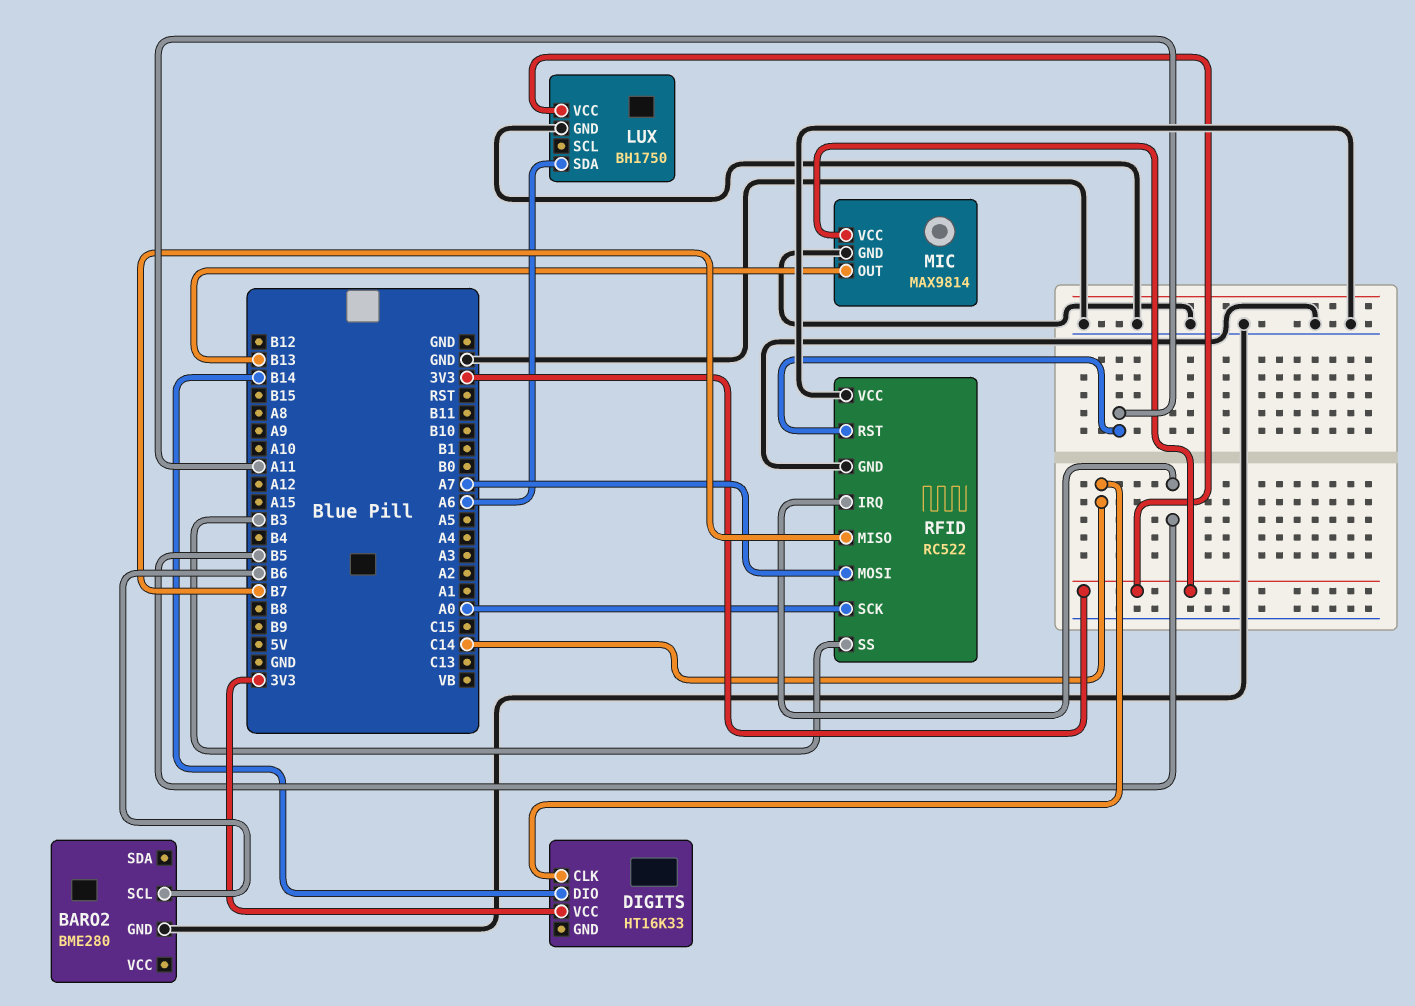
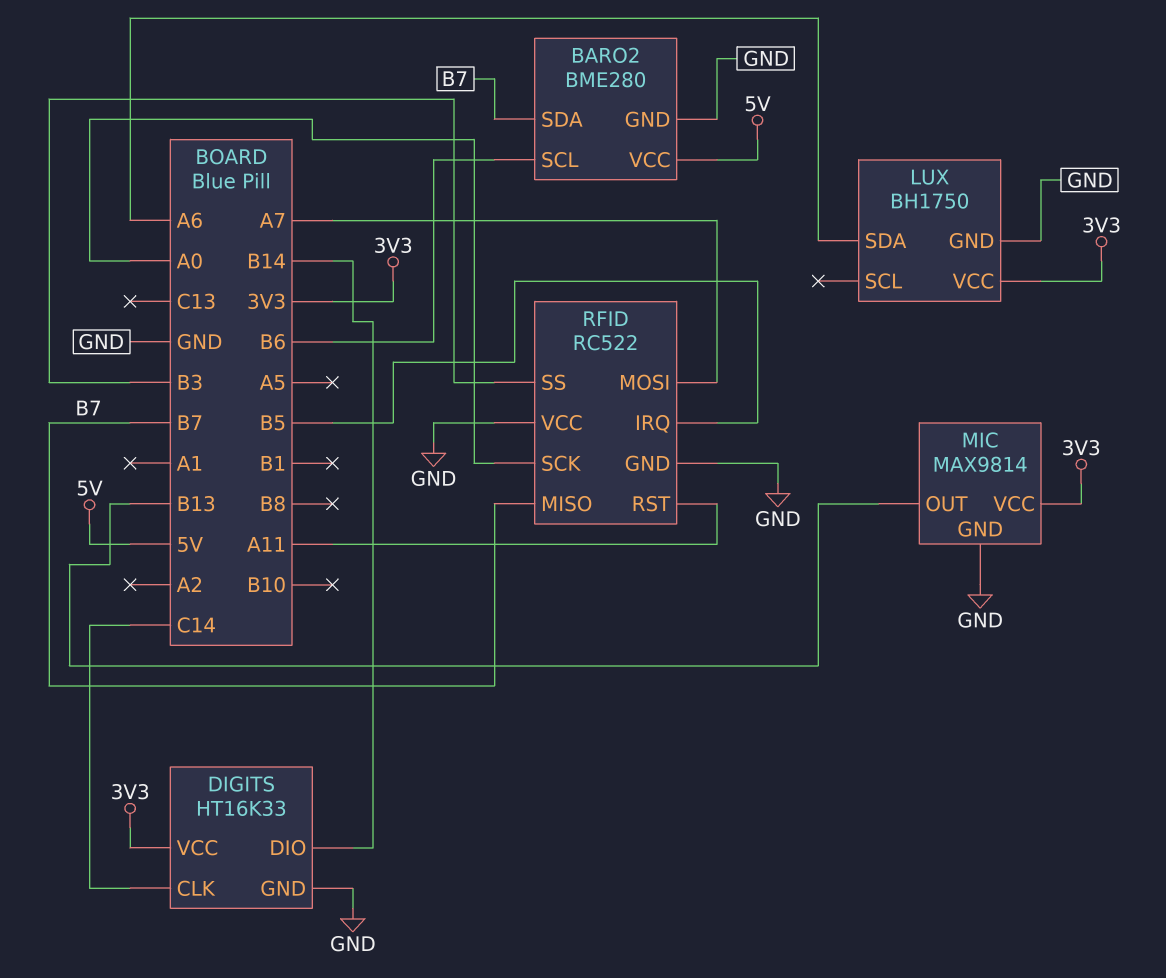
BARO2 pin SDA: none -> B7
BARO2 pin VCC: none -> 5V
DIGITS pin GND: none -> GND

